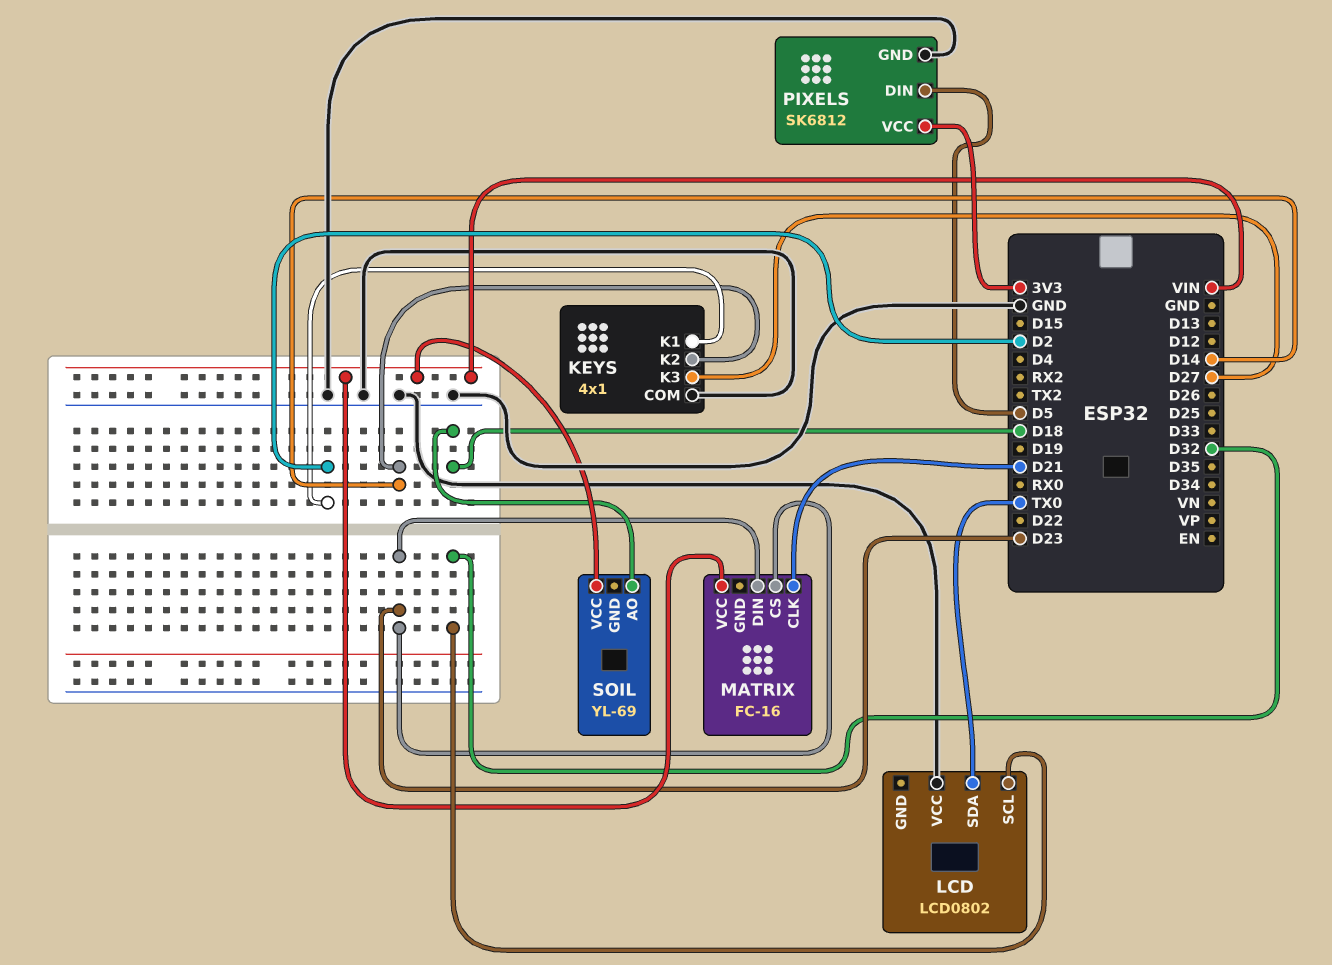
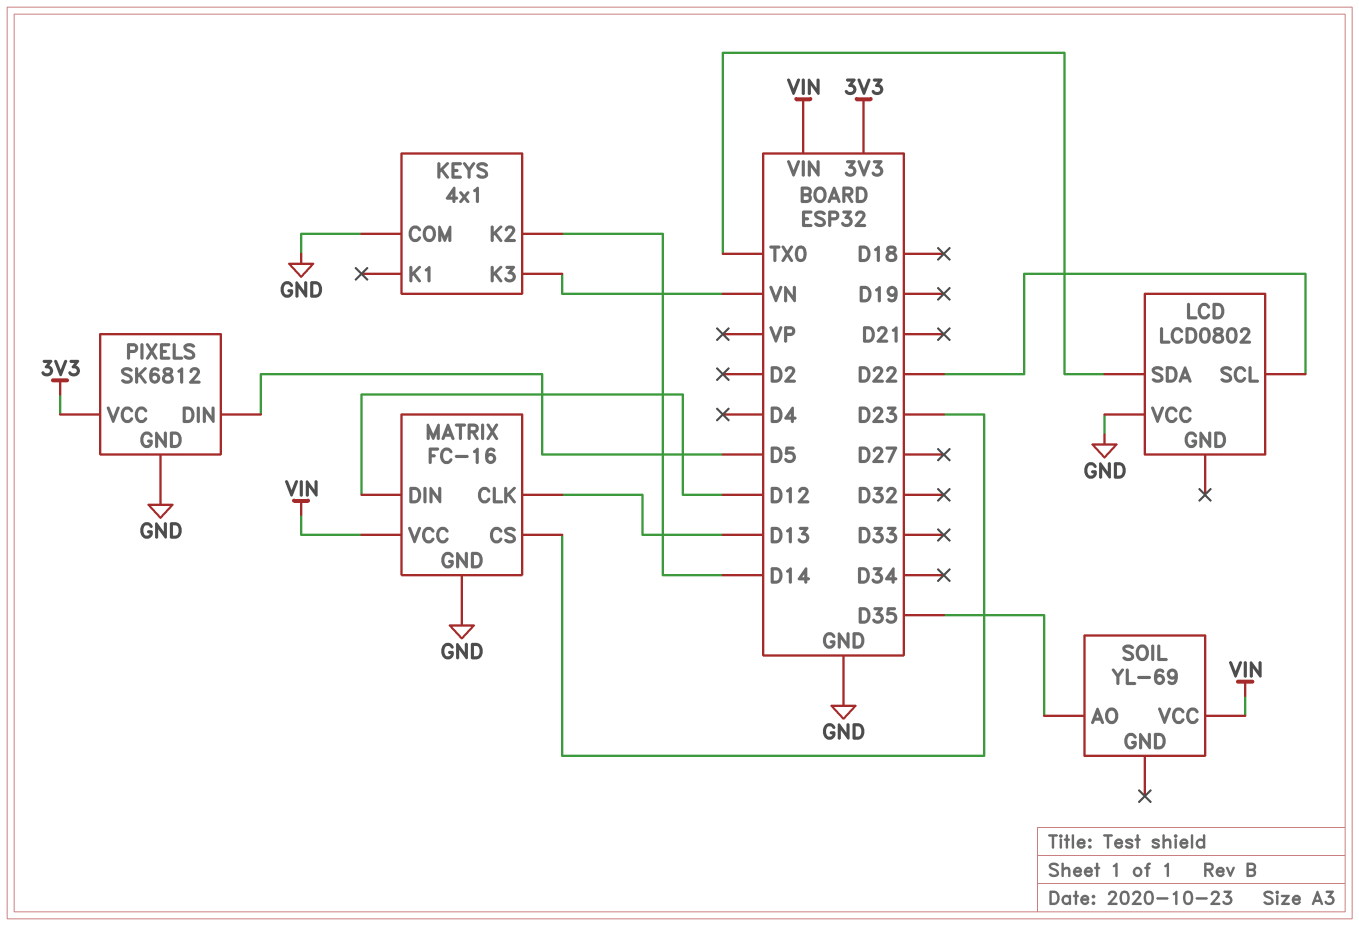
KEYS pin K1: D2 -> none
KEYS pin K3: D27 -> VN
LCD pin SCL: D32 -> D22
MATRIX pin CLK: D21 -> D13
MATRIX pin DIN: D23 -> D12
MATRIX pin GND: none -> GND
SOIL pin AO: D18 -> D35

